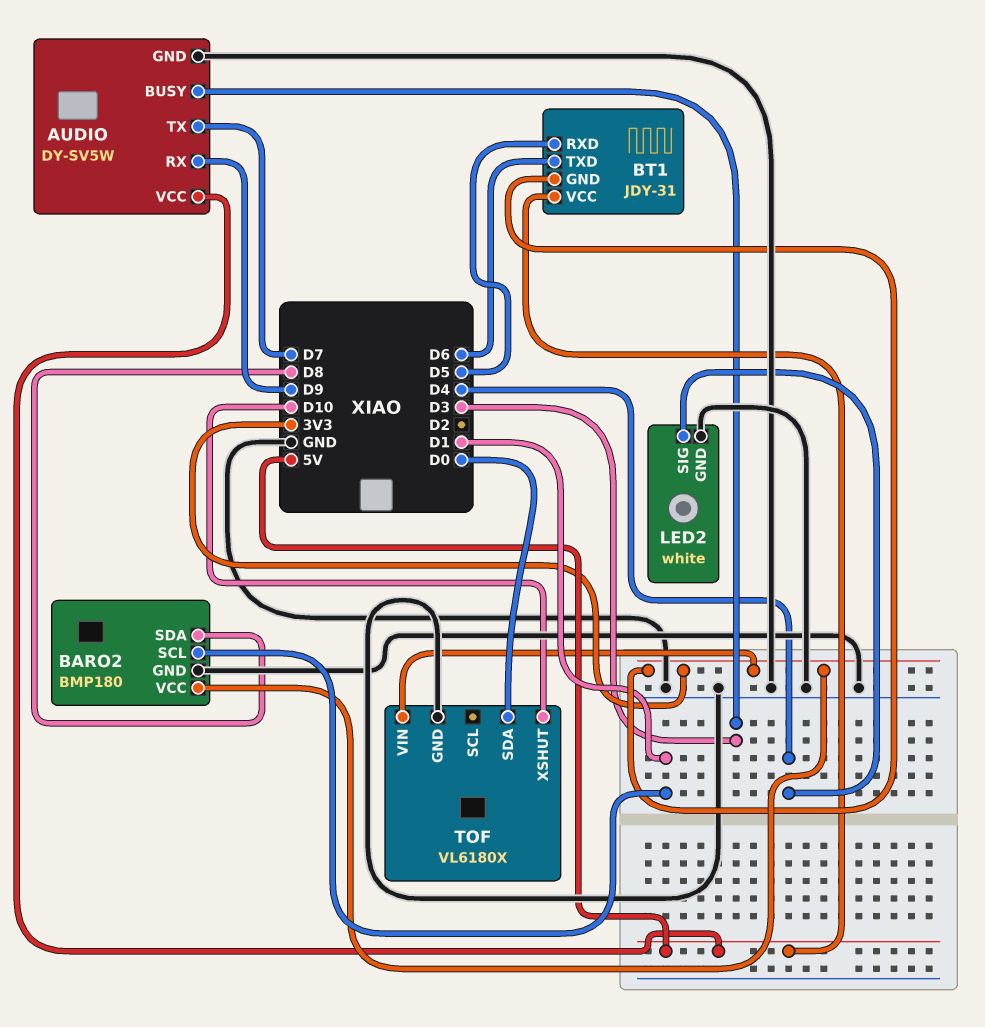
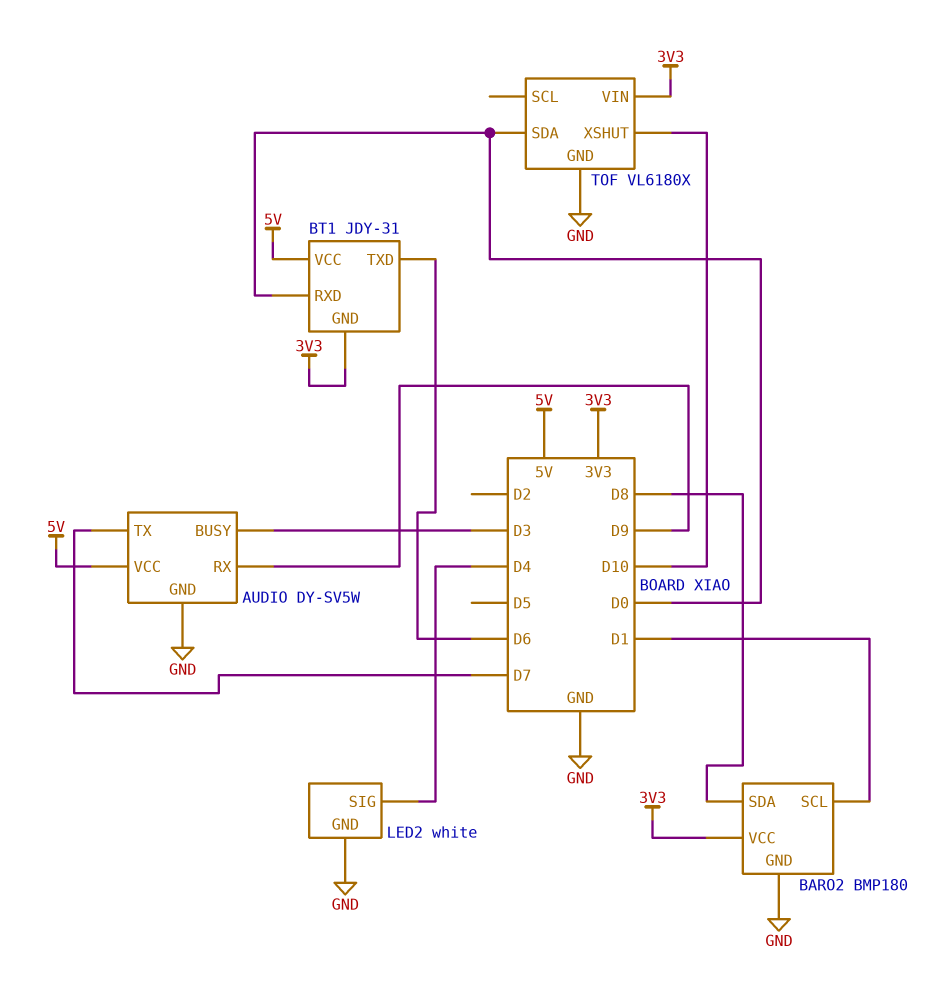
BT1 pin RXD: D5 -> D0

